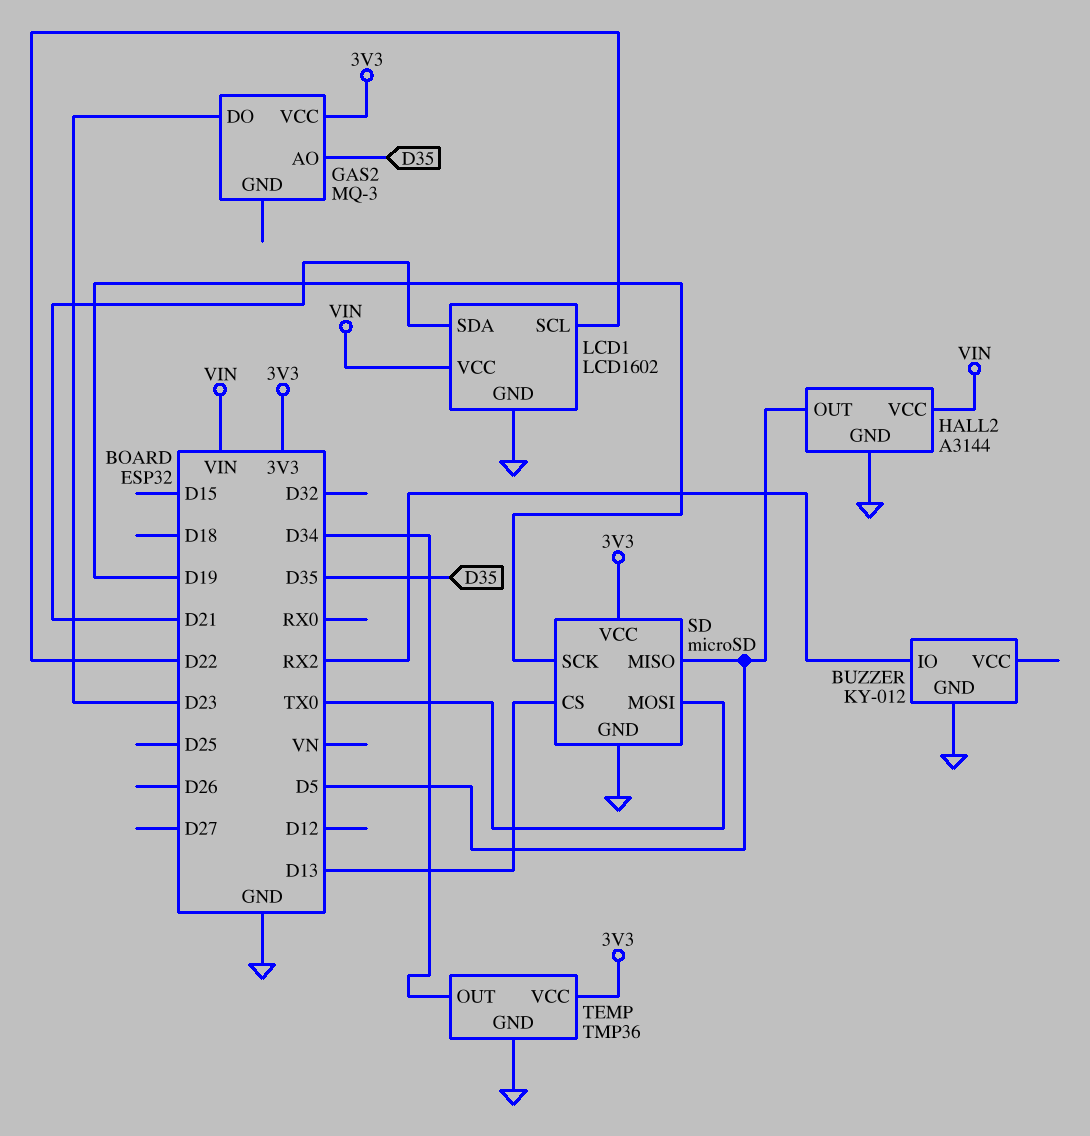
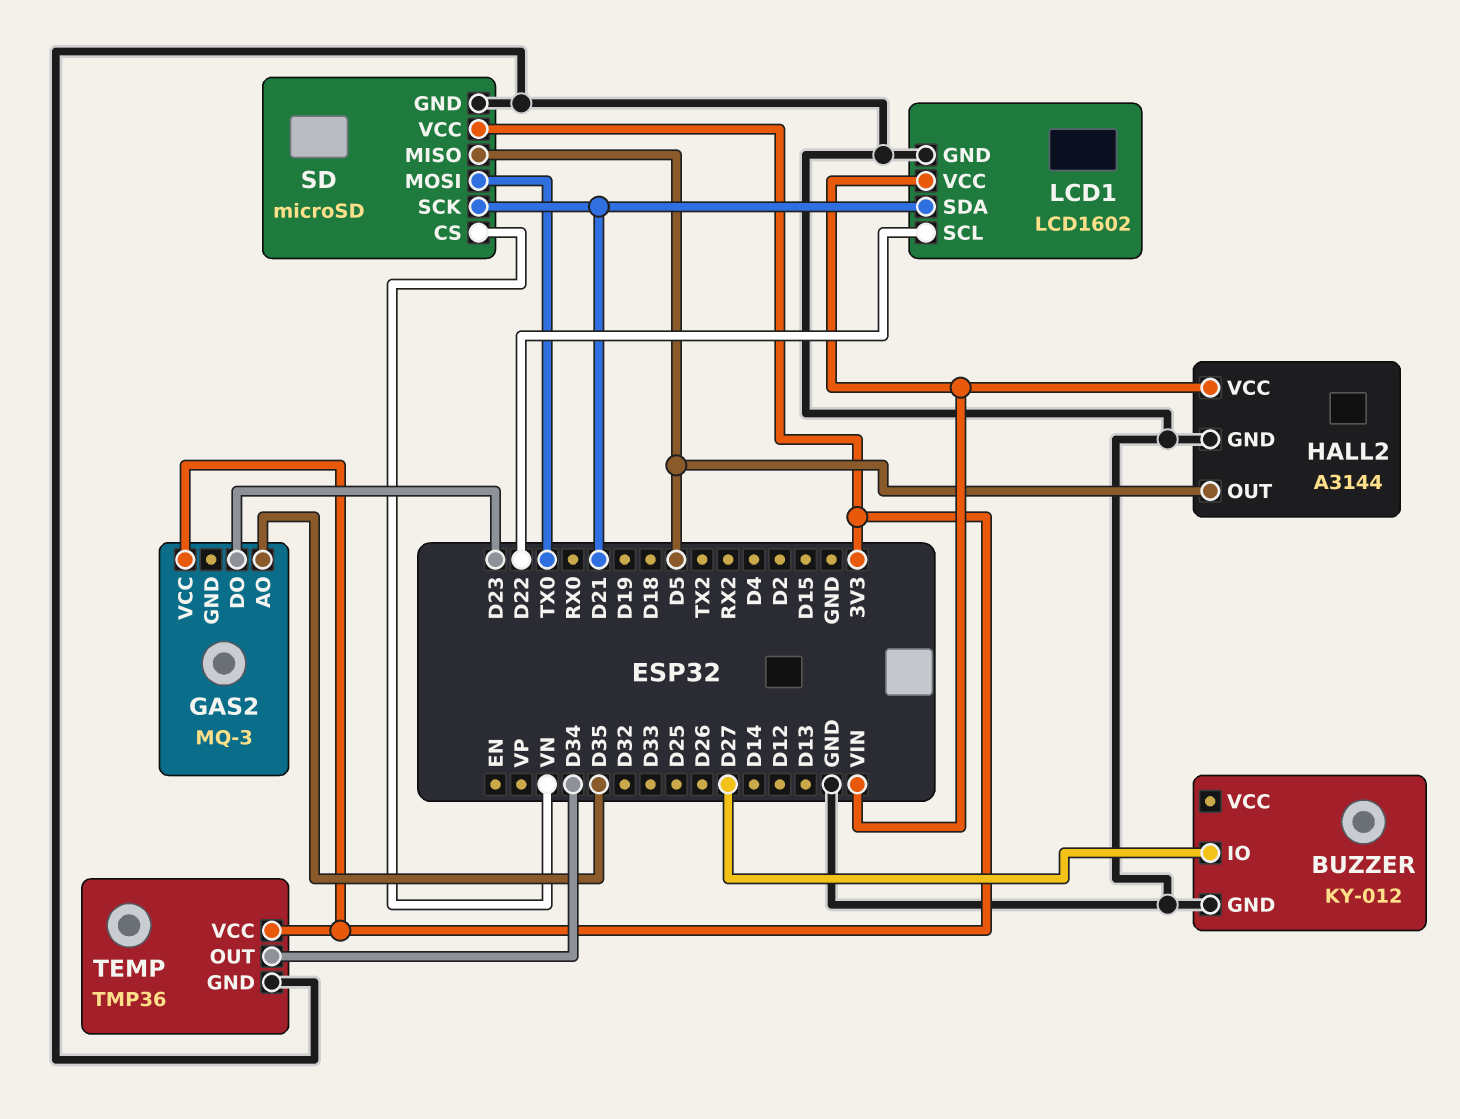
BUZZER pin IO: RX2 -> D27
SD pin CS: D13 -> VN
SD pin SCK: D19 -> D21

